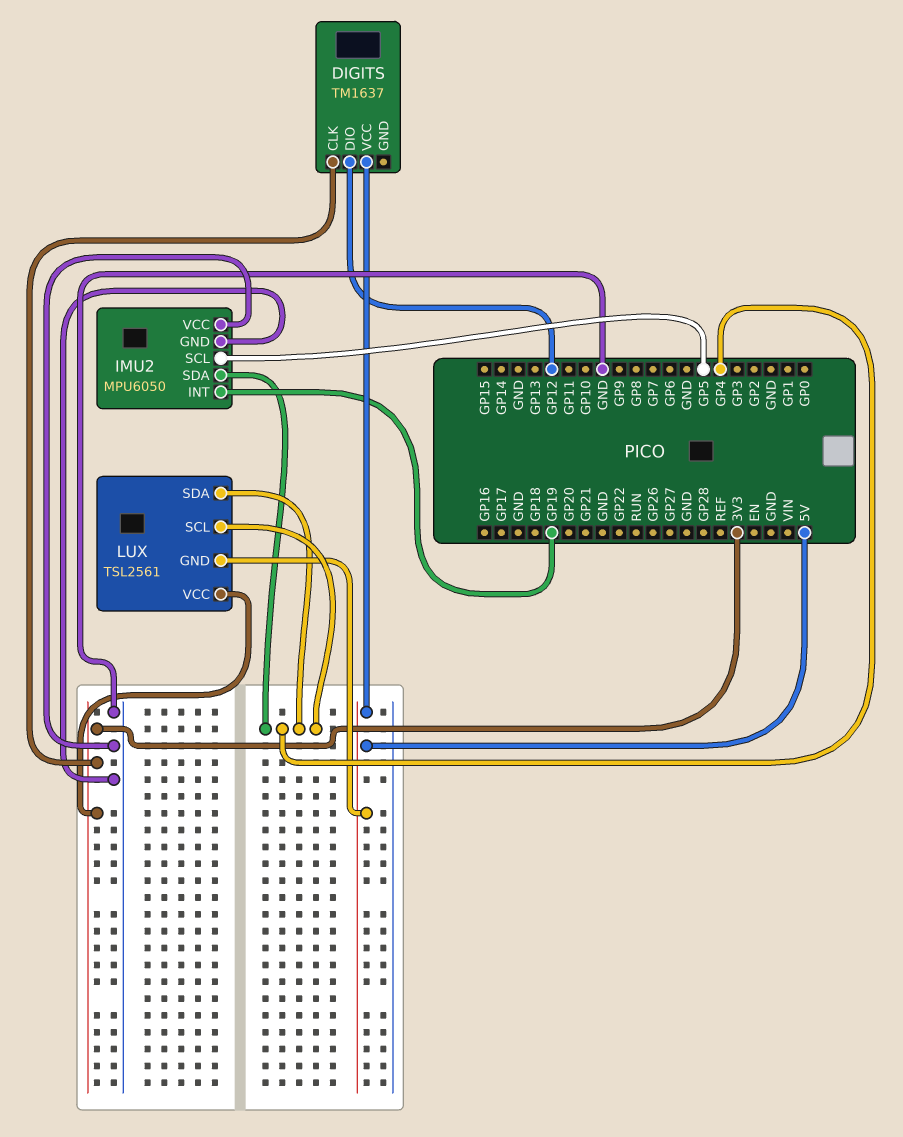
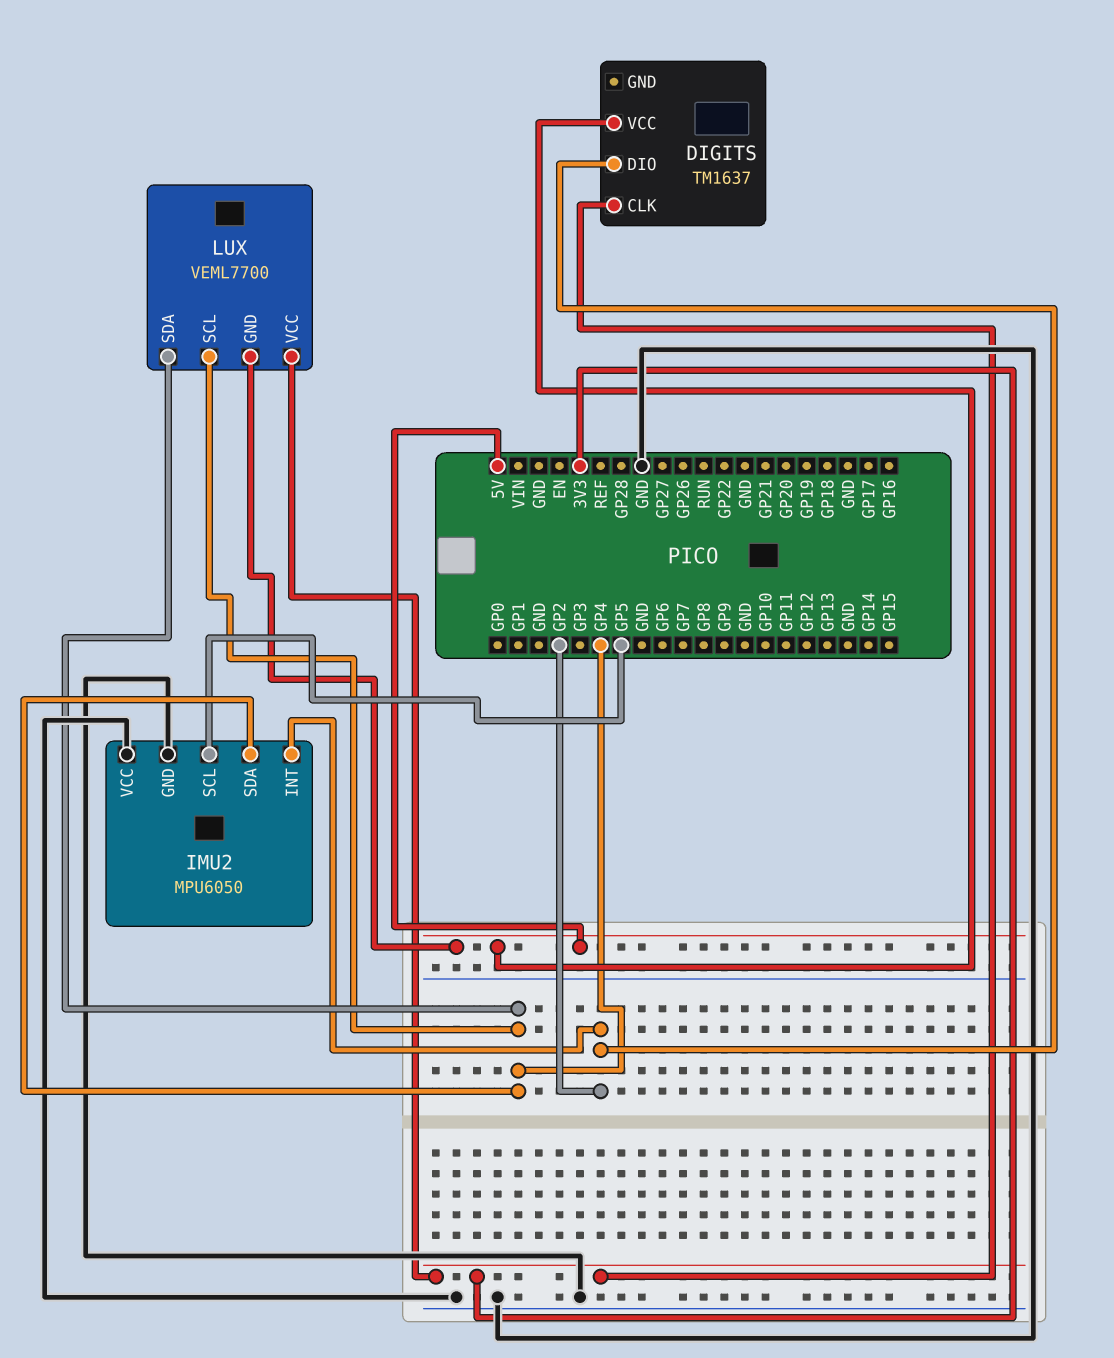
DIGITS pin DIO: GP12 -> GP2
IMU2 pin INT: GP19 -> GP2
LUX: TSL2561 -> VEML7700

